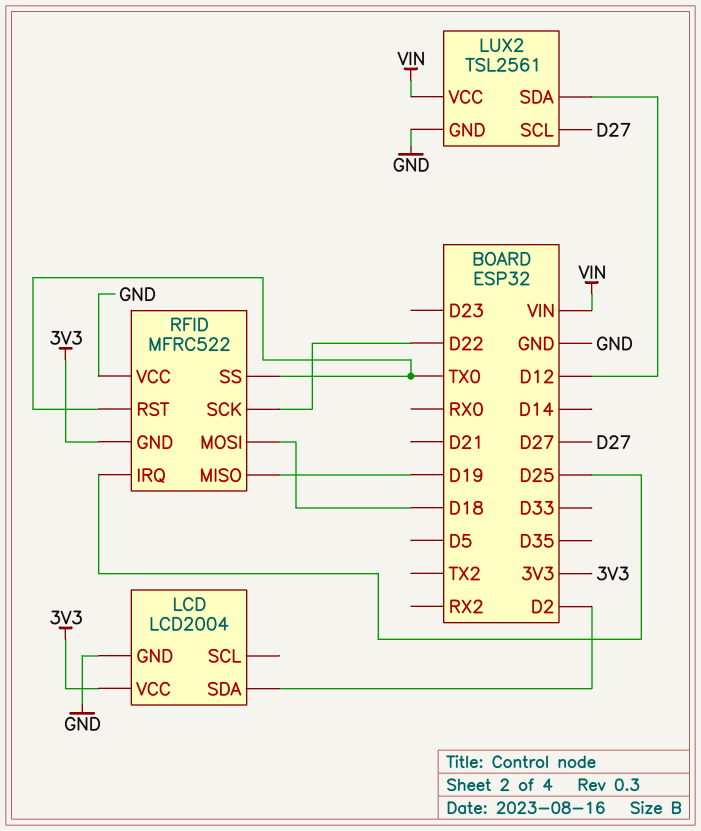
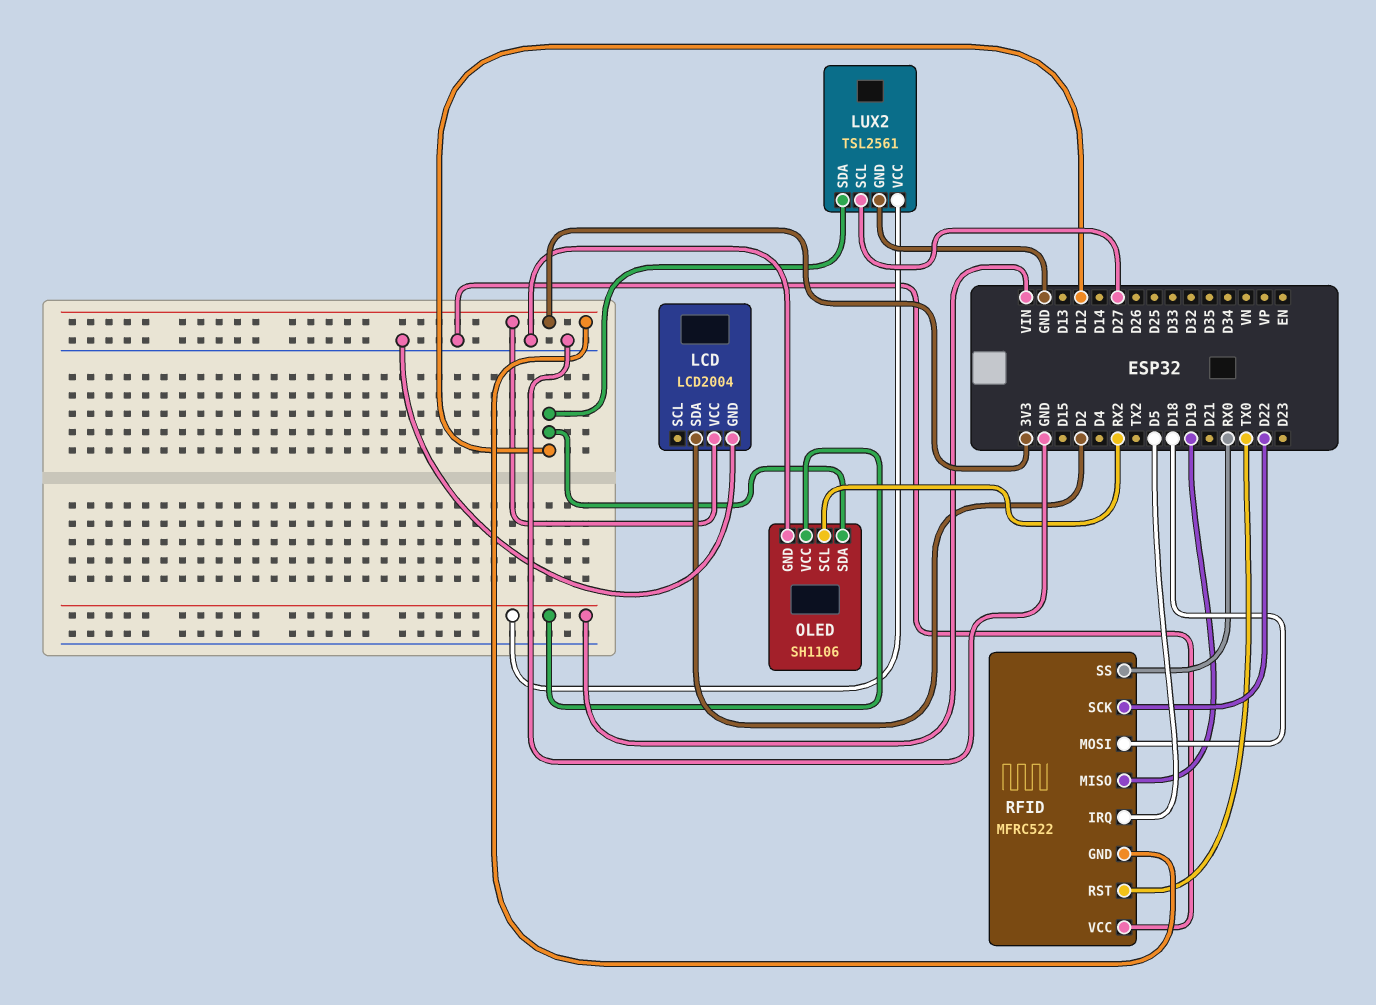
OLED: none -> SH1106
OLED pin GND: none -> GND
OLED pin SCL: none -> RX2
OLED pin SDA: none -> D12
OLED pin VCC: none -> VIN
RFID pin IRQ: D25 -> D5
RFID pin SS: TX0 -> RX0

